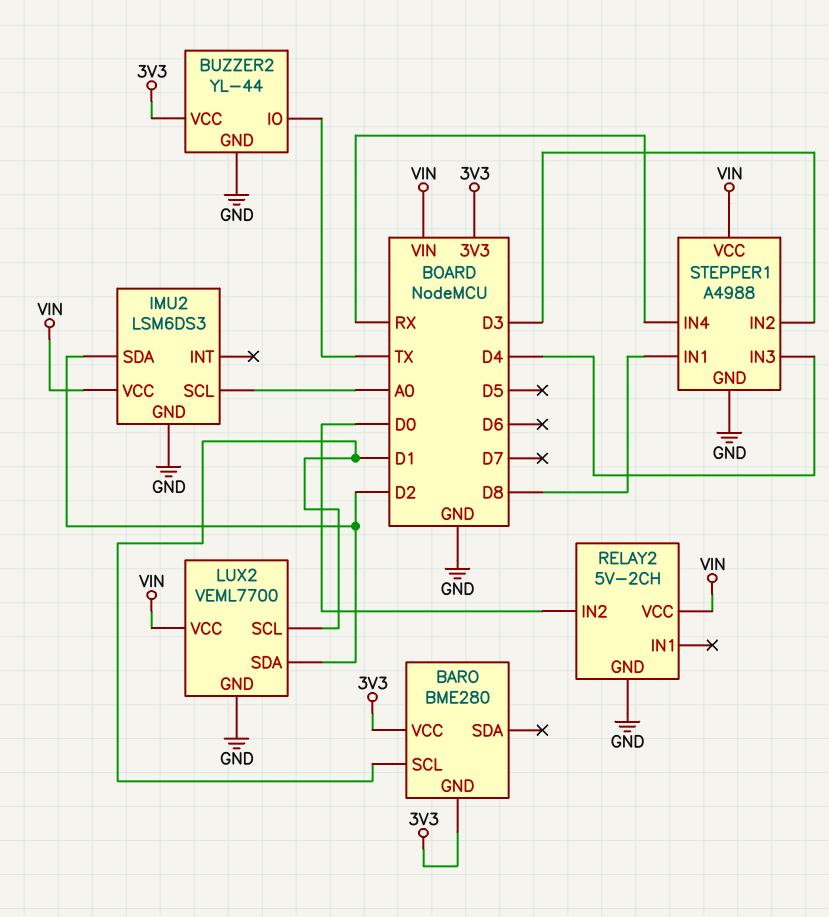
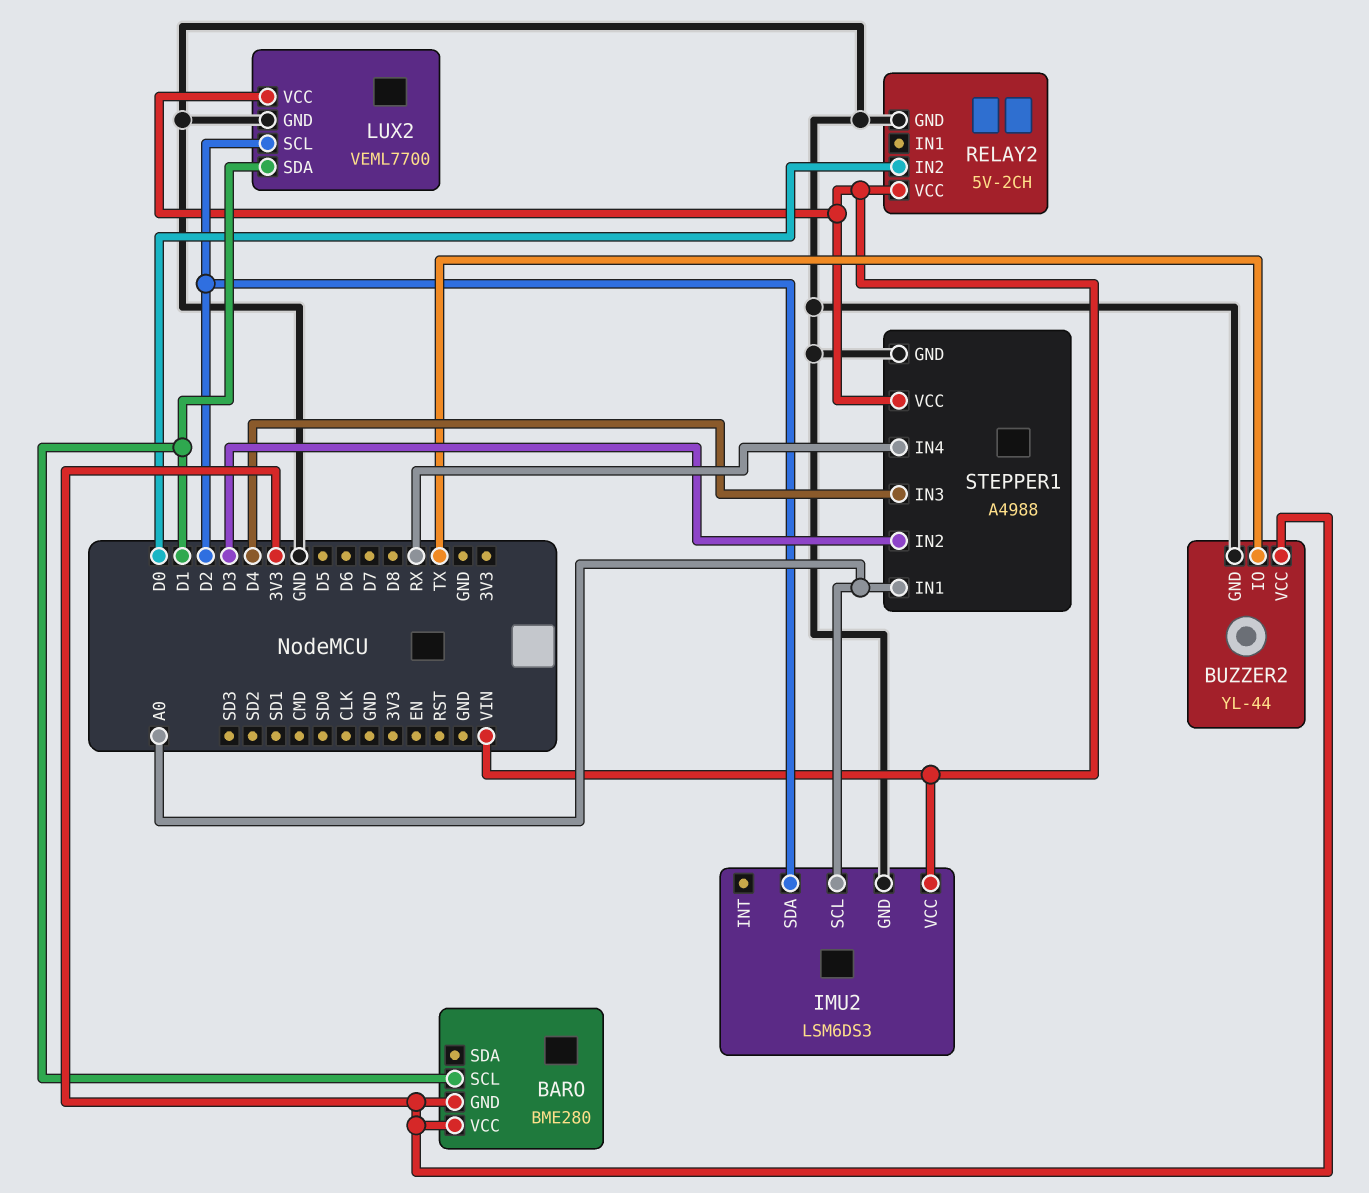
LUX2 pin SCL: D1 -> D2
LUX2 pin SDA: D2 -> D1
STEPPER1 pin IN1: D8 -> A0

